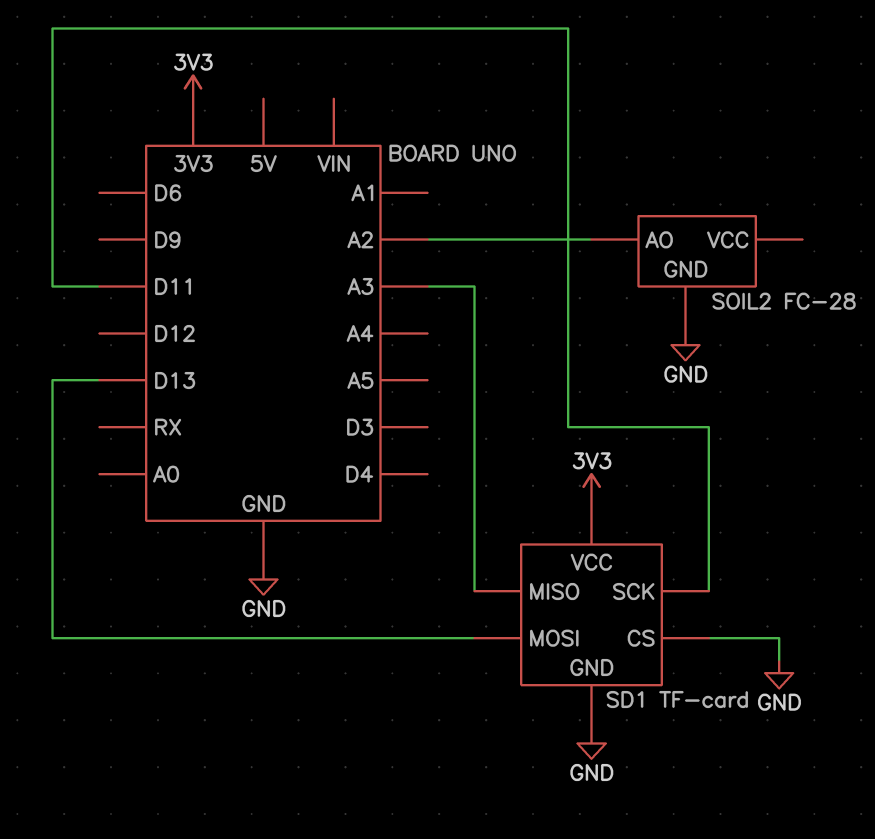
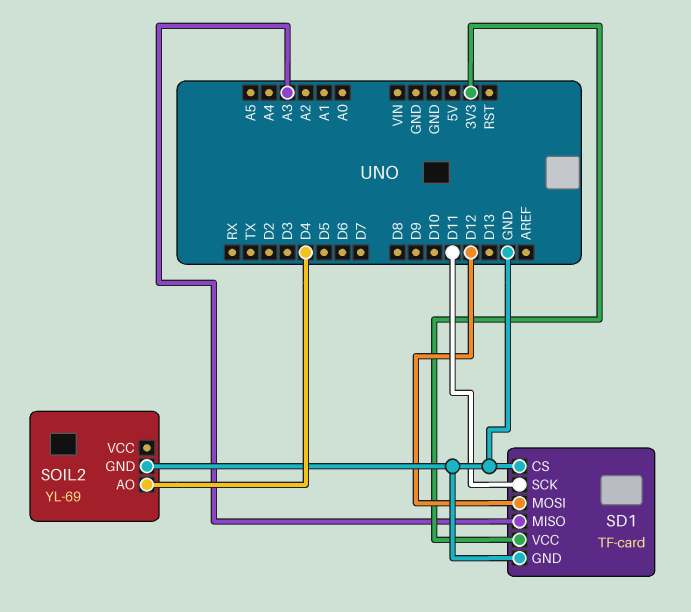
SD1 pin MOSI: D13 -> D12
SOIL2: FC-28 -> YL-69
SOIL2 pin AO: A2 -> D4

